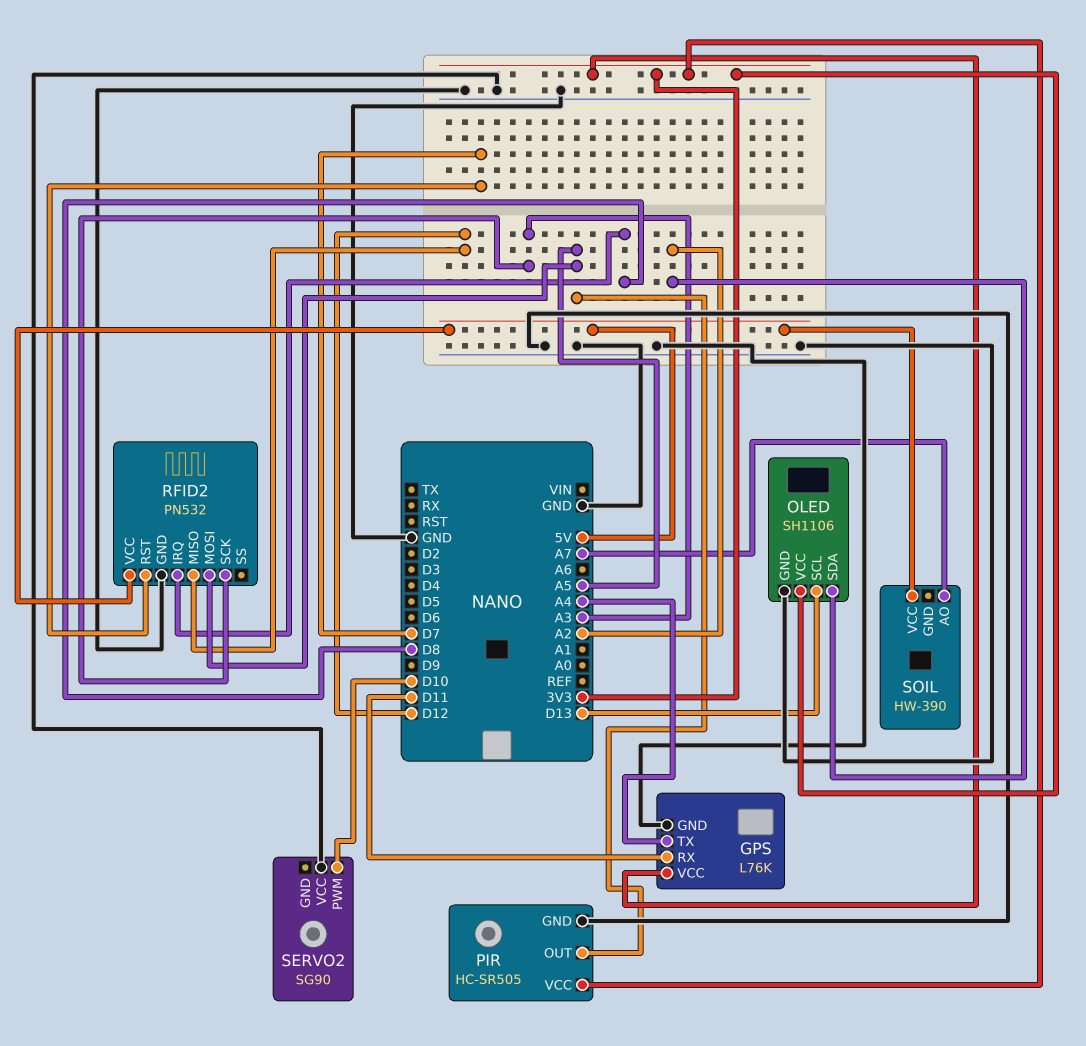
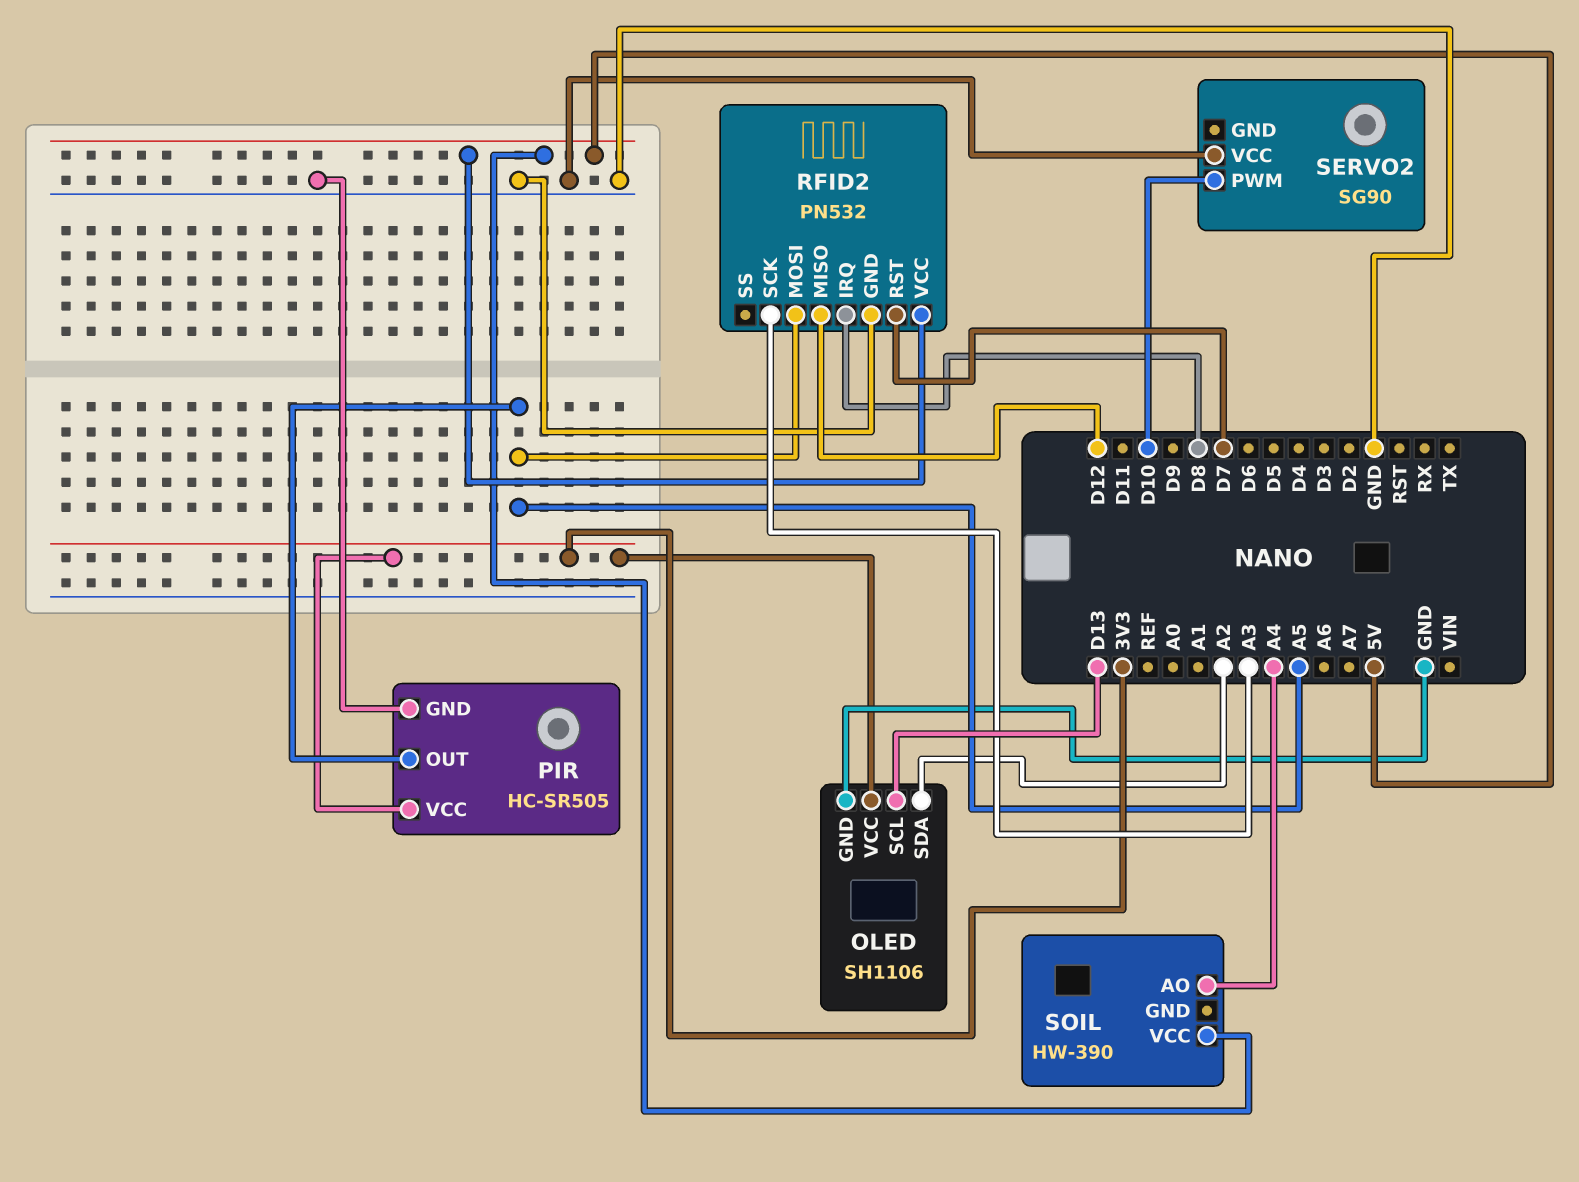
GPS: L76K -> none
GPS pin GND: GND -> none
GPS pin RX: D11 -> none
GPS pin TX: A4 -> none
GPS pin VCC: 3V3 -> none
SOIL pin AO: A7 -> A4

